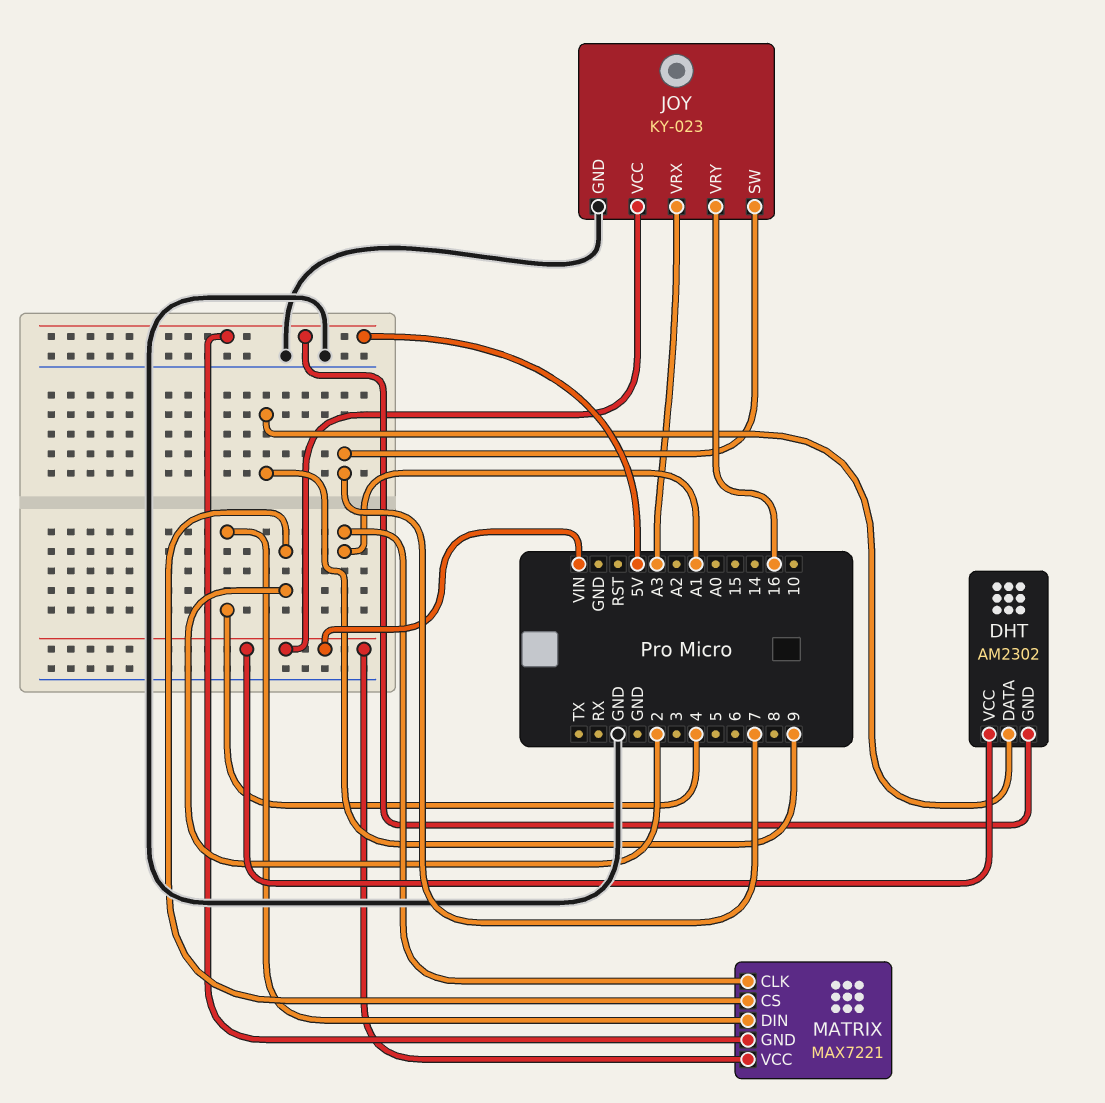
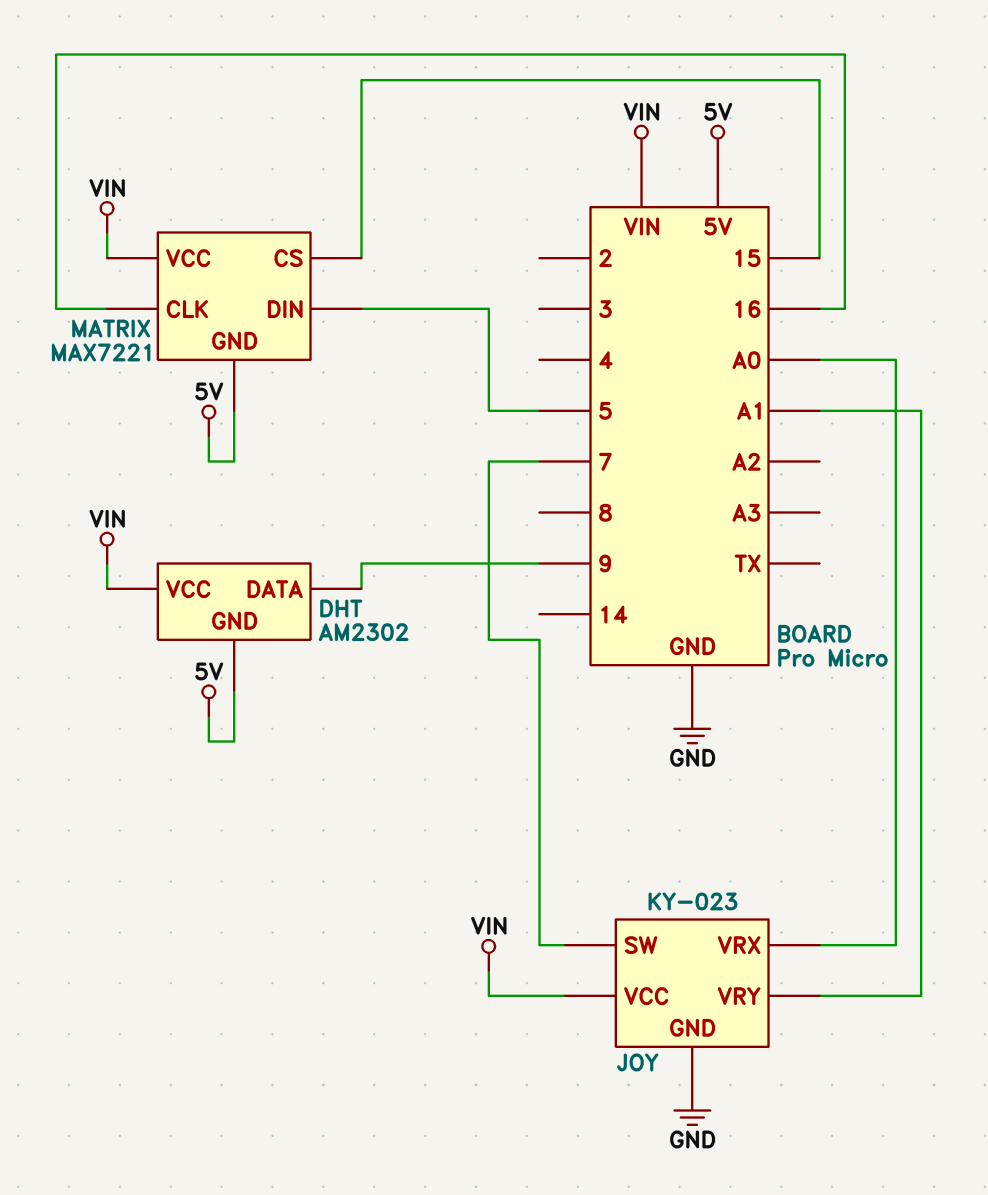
JOY pin VRX: A3 -> A0
JOY pin VRY: 16 -> A1
MATRIX pin CLK: A1 -> 16
MATRIX pin CS: 2 -> 15
MATRIX pin DIN: 4 -> 5

